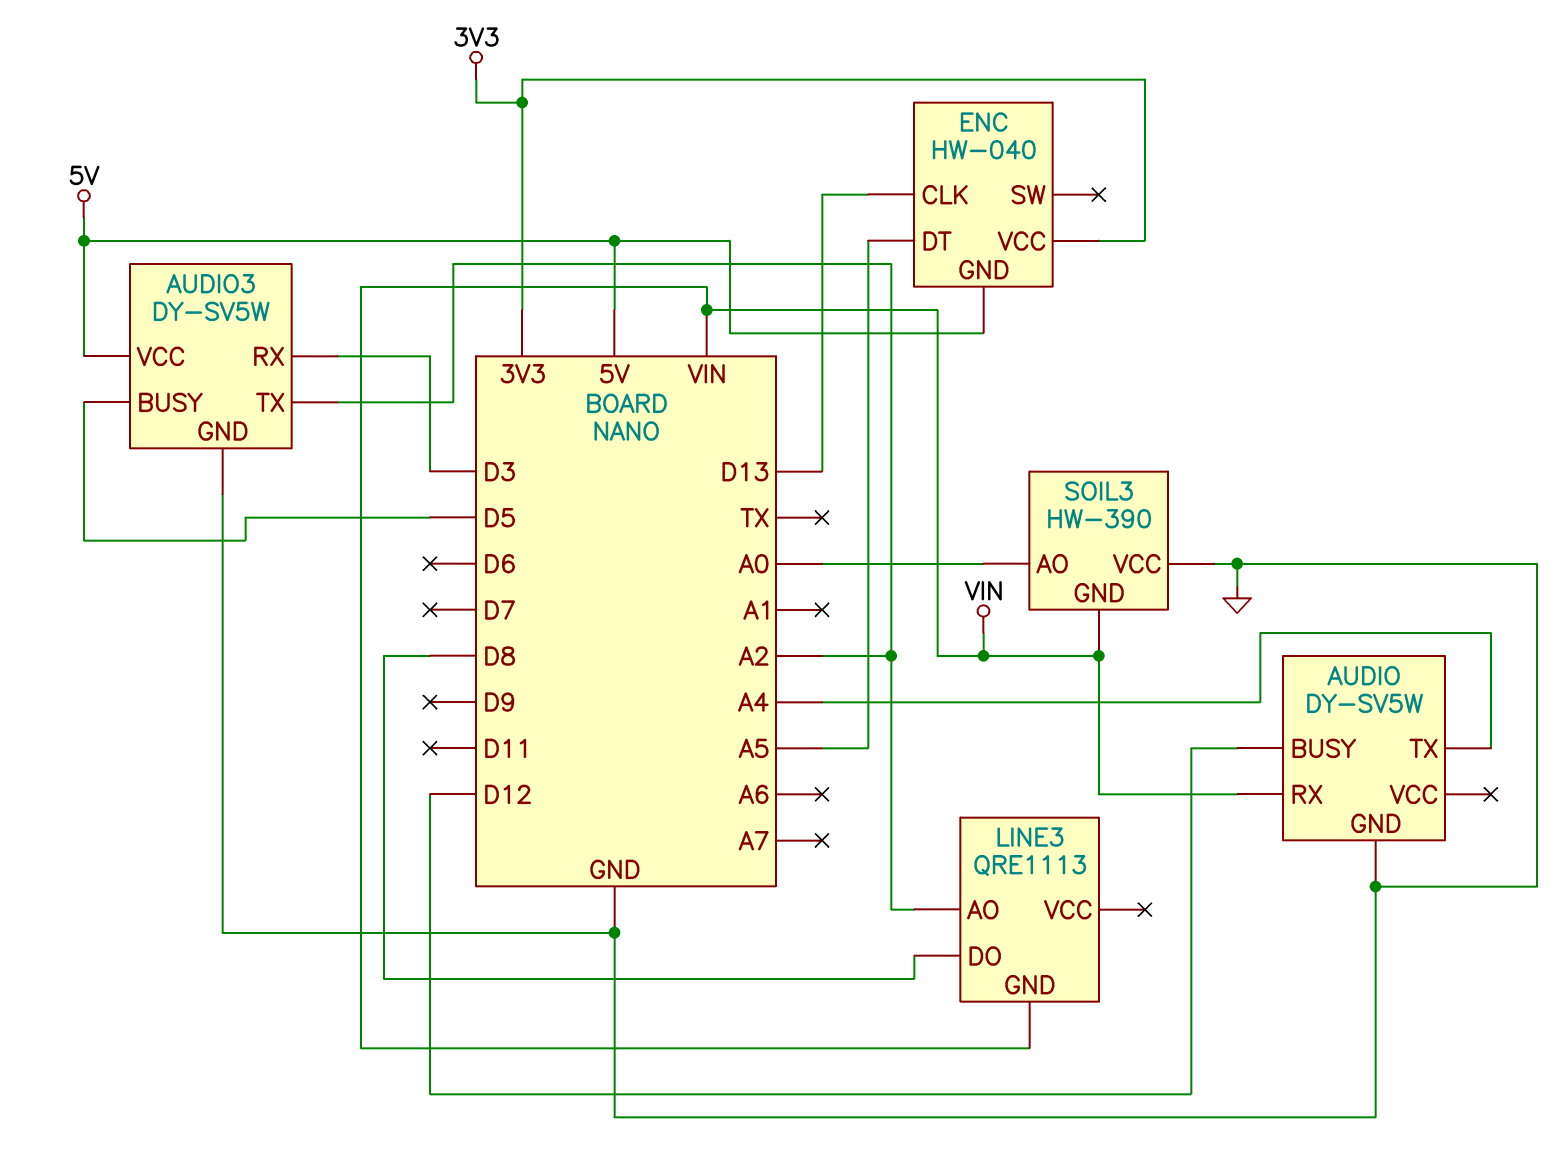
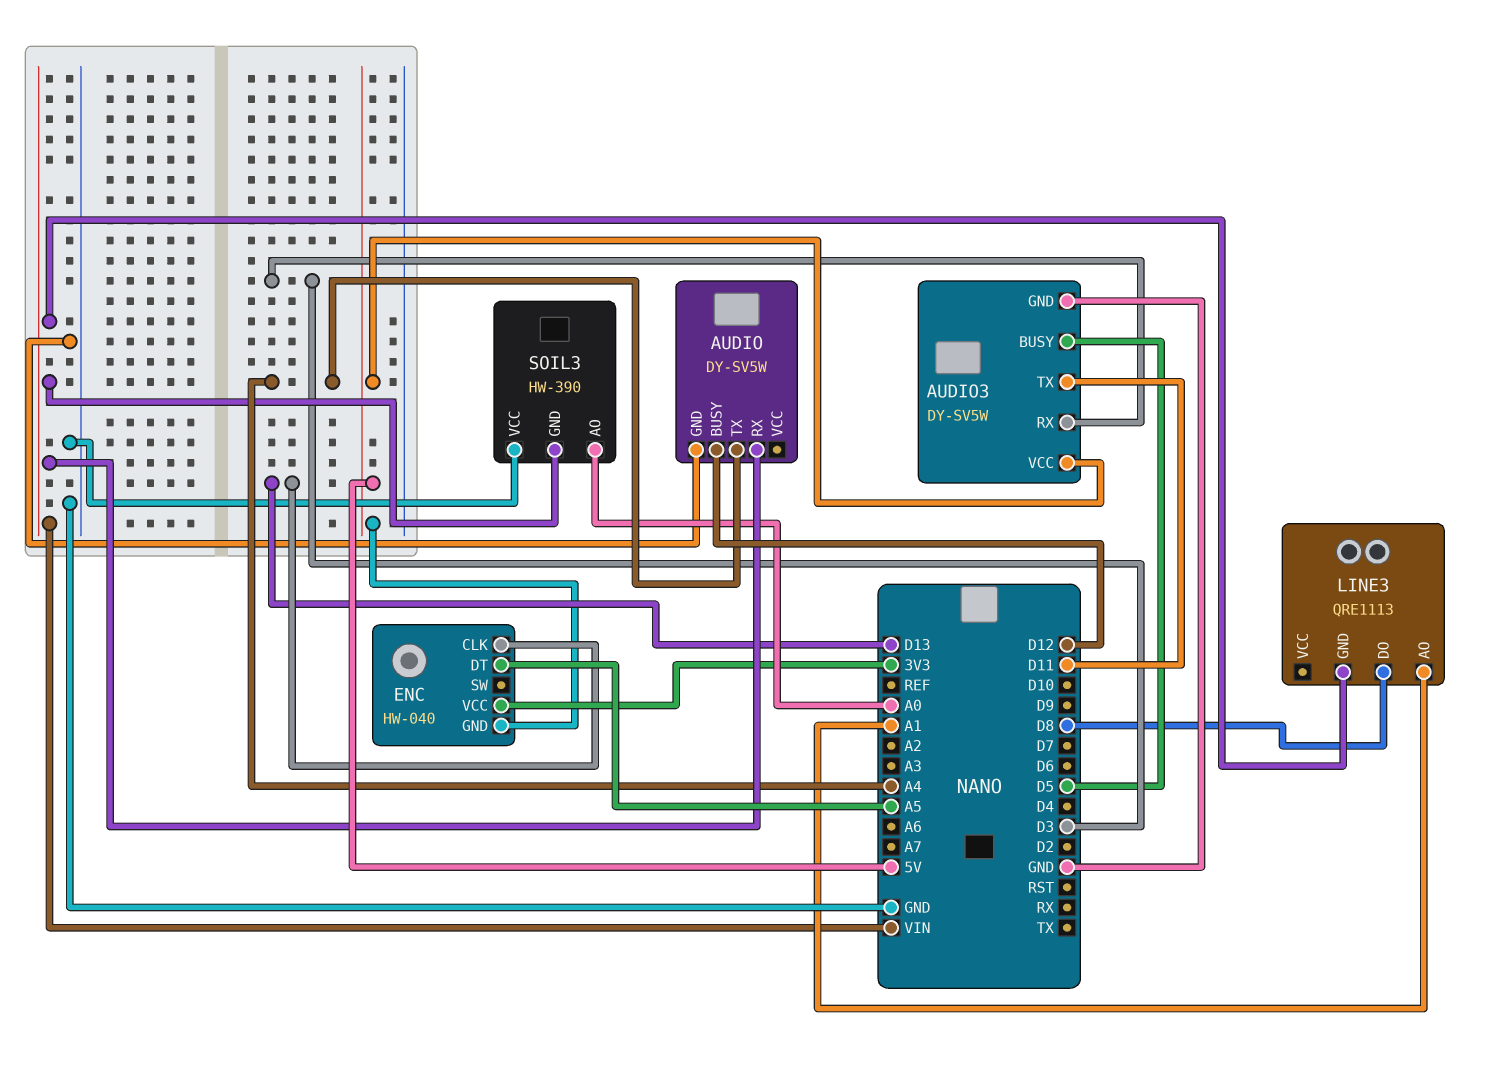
AUDIO3 pin TX: A2 -> D11
LINE3 pin AO: A2 -> A1

